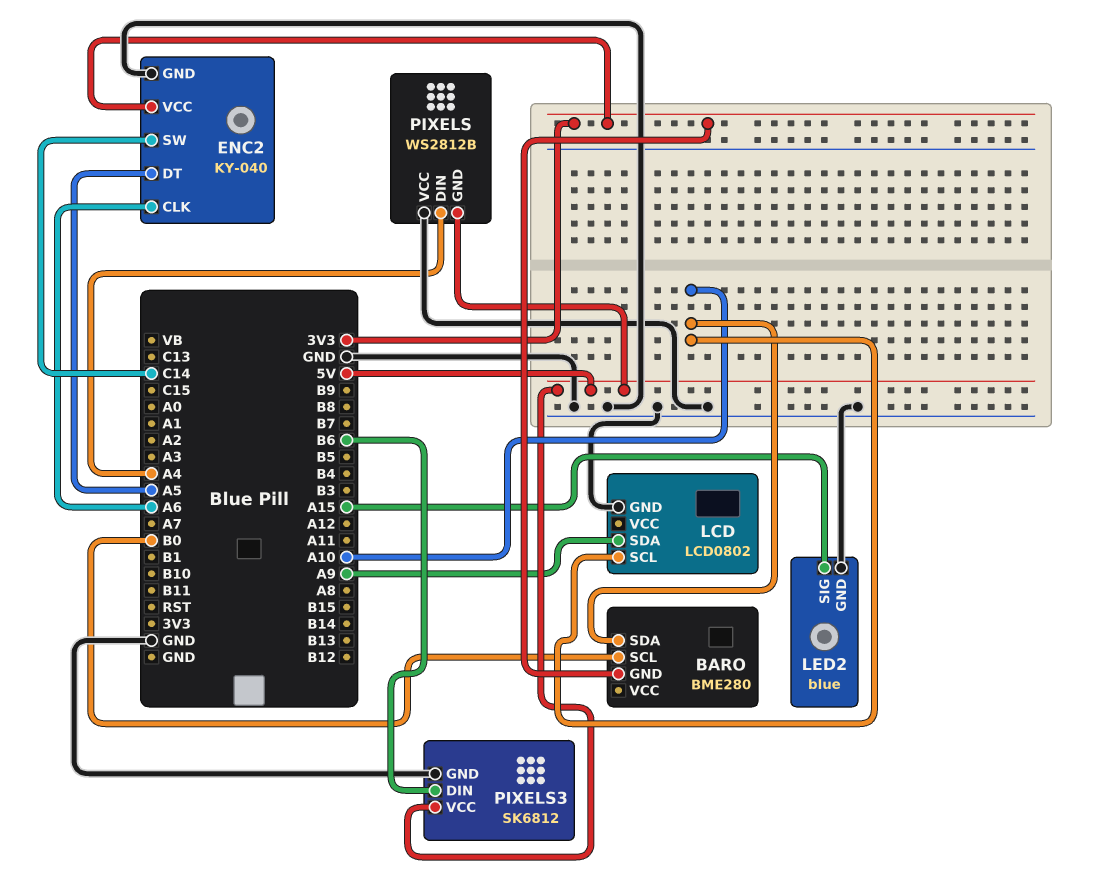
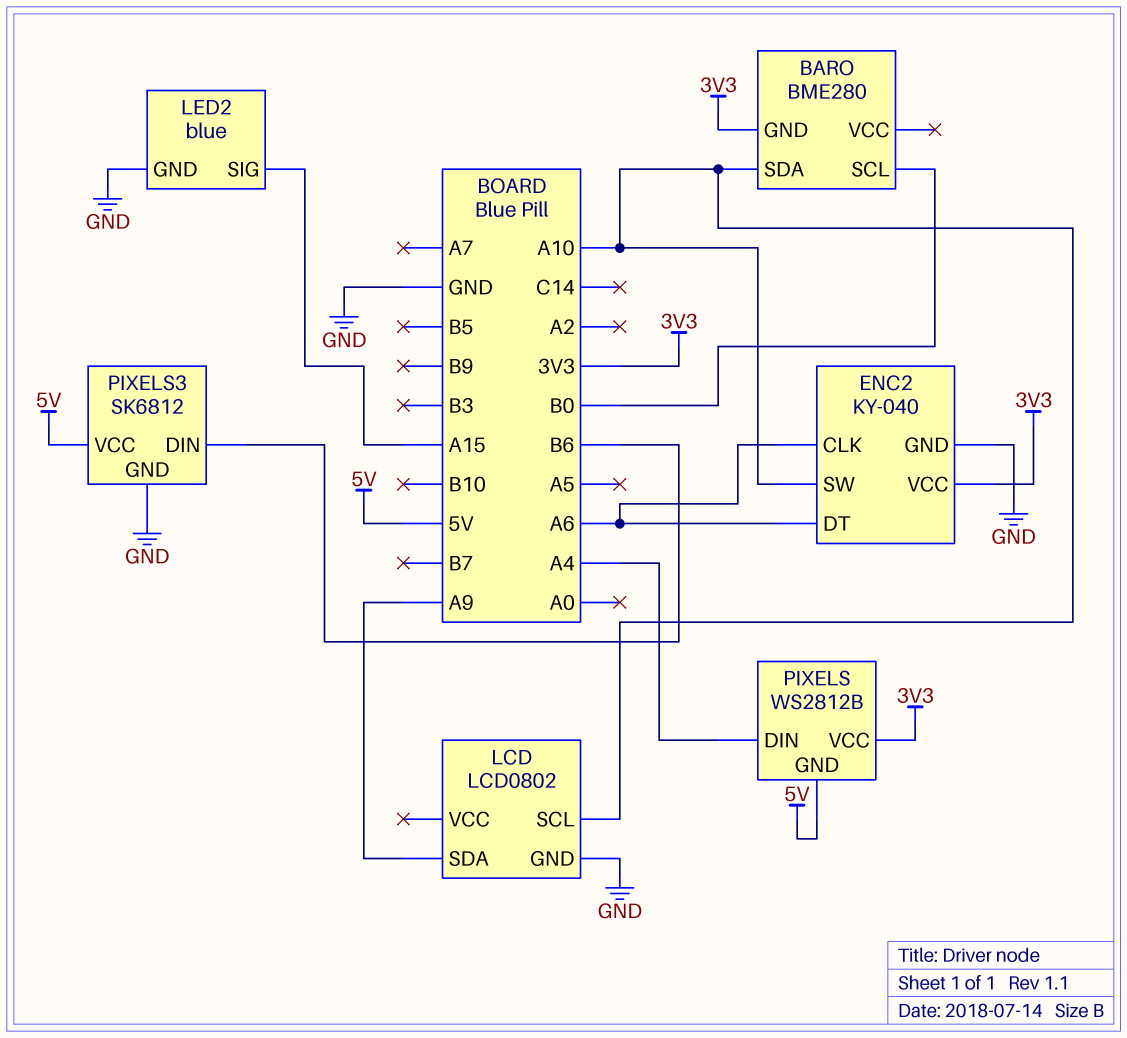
ENC2 pin DT: A5 -> A6
ENC2 pin SW: C14 -> A10
PIXELS pin VCC: GND -> 3V3

